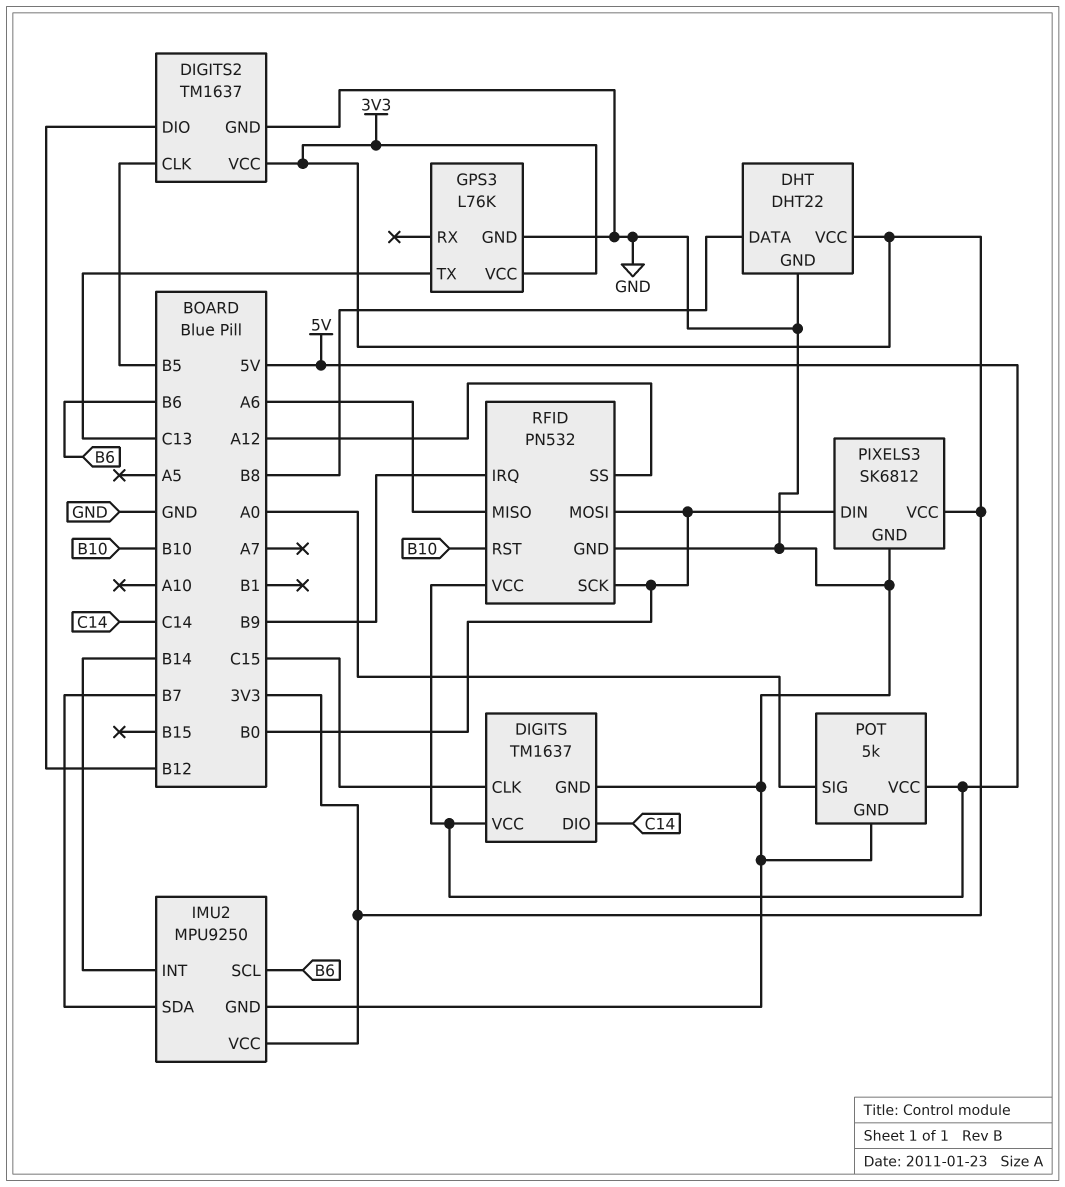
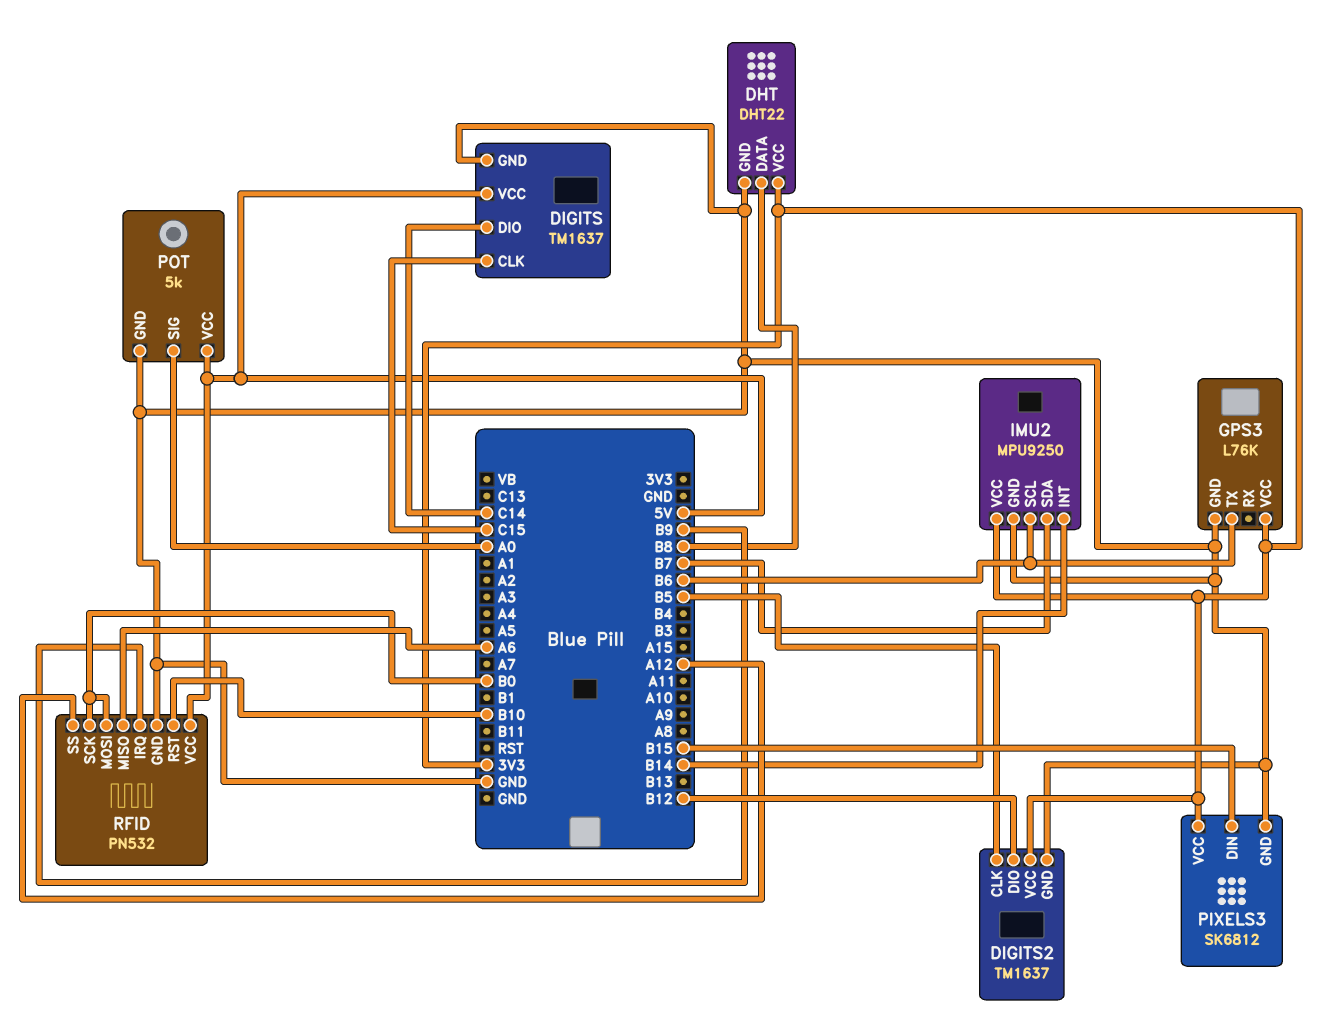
GPS3 pin TX: C13 -> B6
PIXELS3 pin DIN: B0 -> B15

